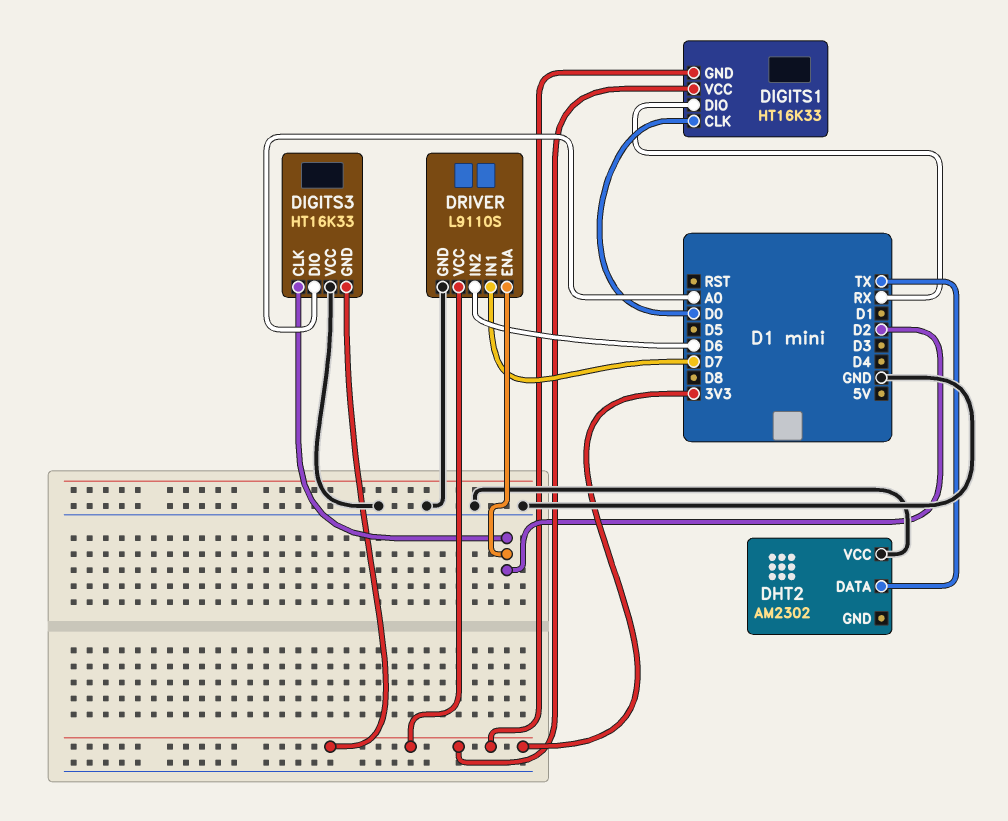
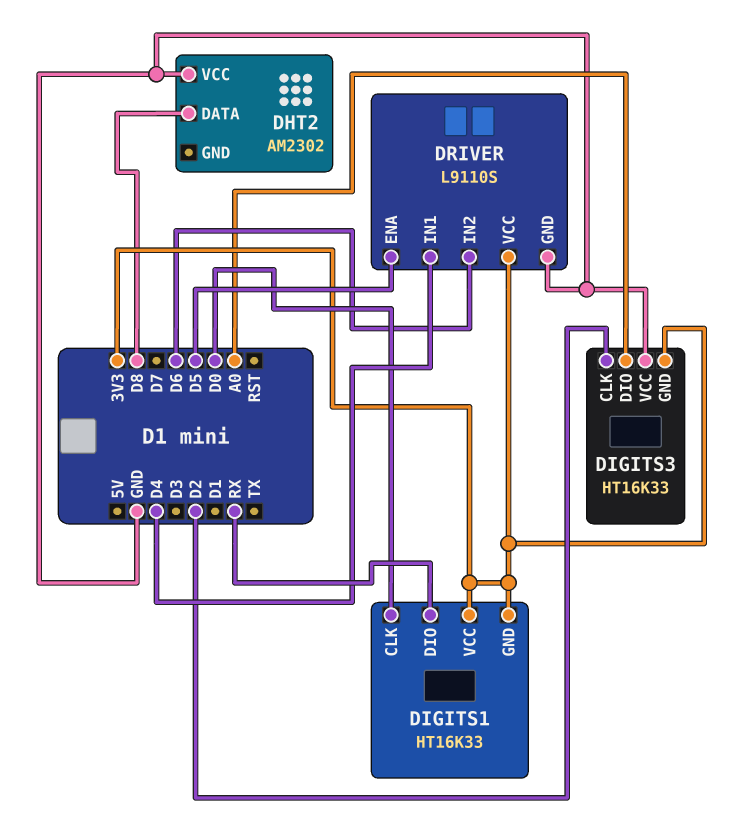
DHT2 pin DATA: TX -> D8
DRIVER pin ENA: D2 -> D5
DRIVER pin IN1: D7 -> D4

